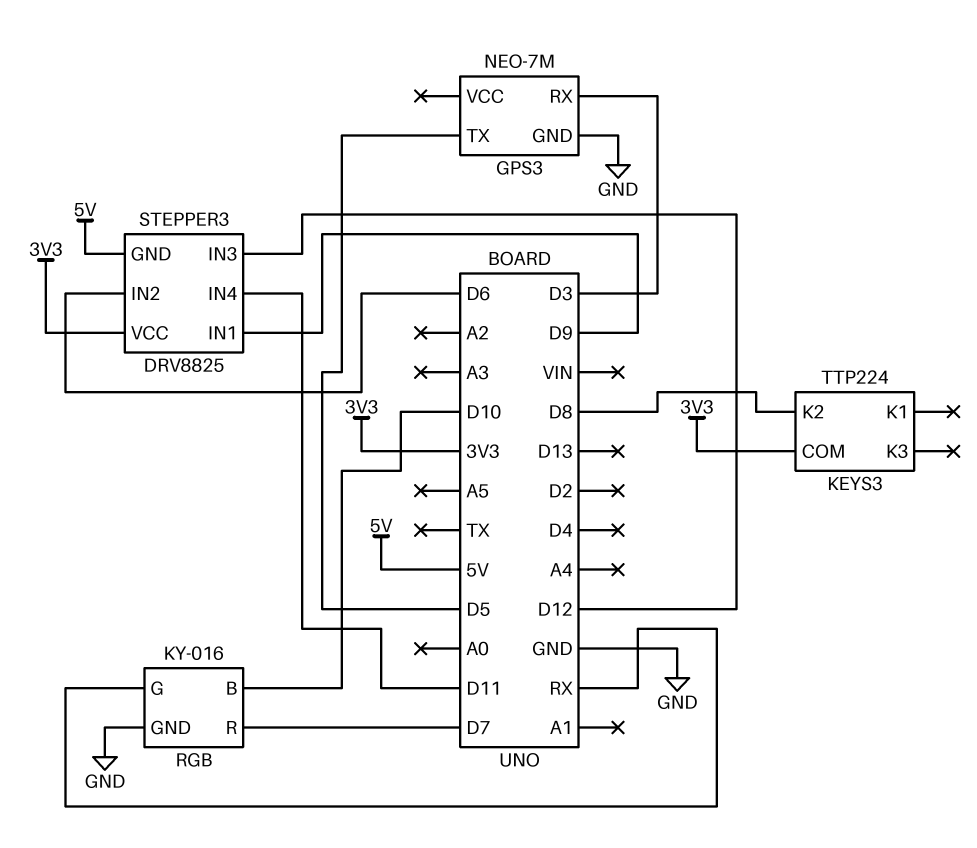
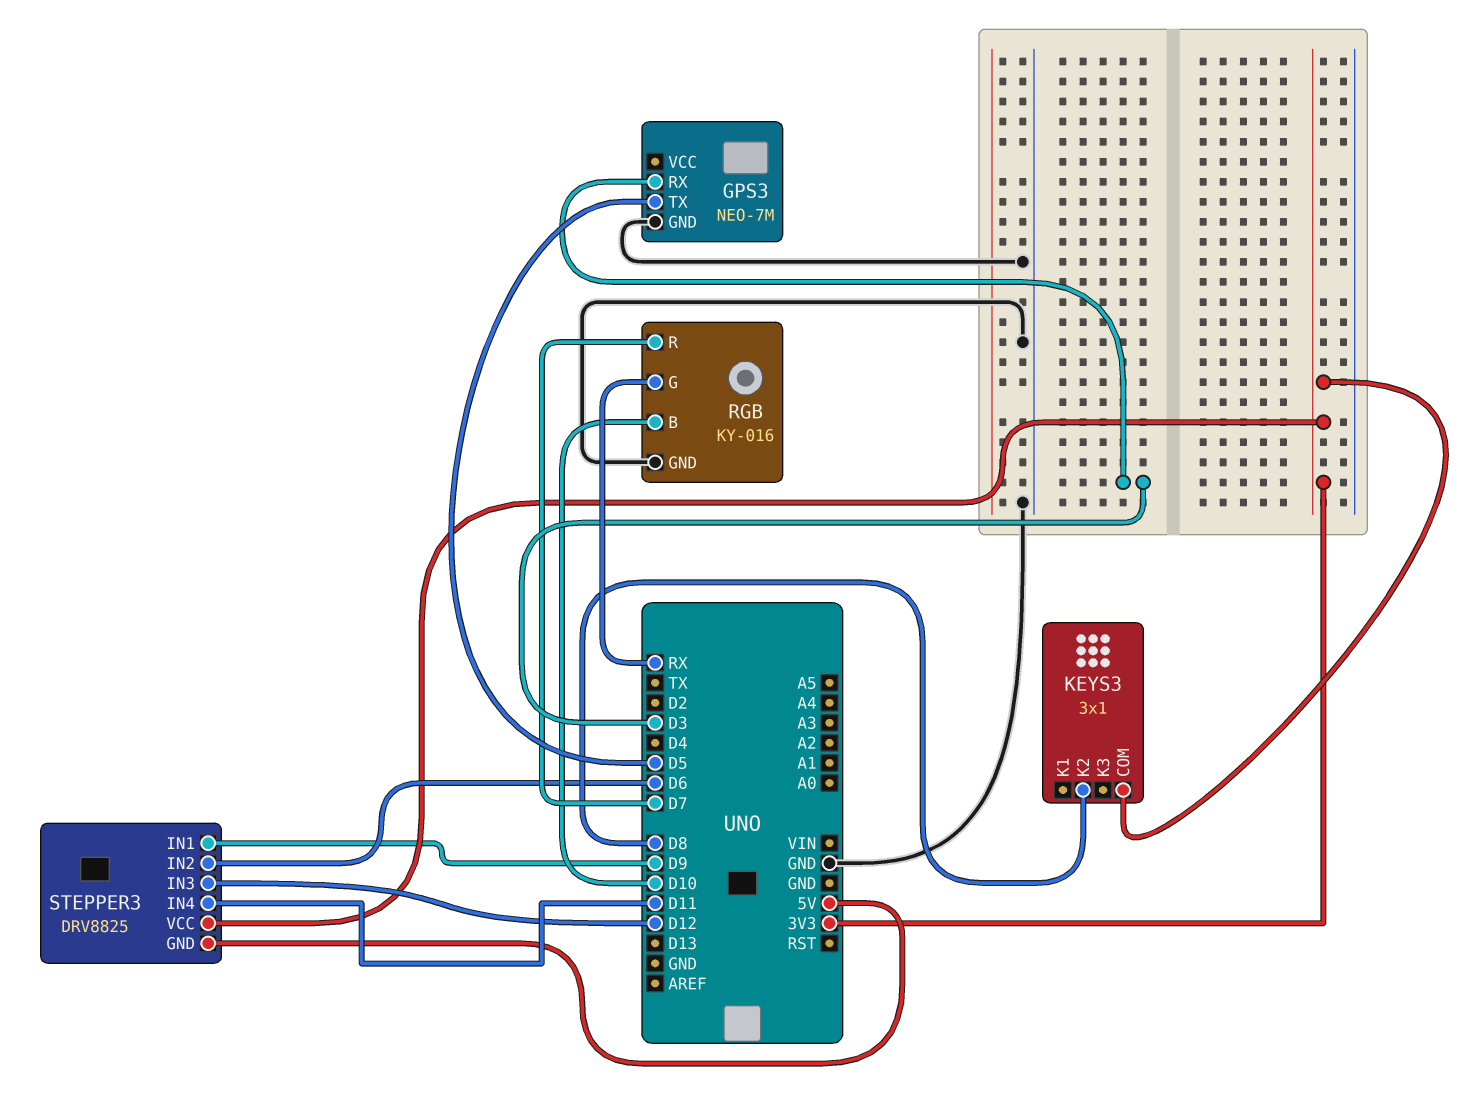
KEYS3: TTP224 -> 3x1

